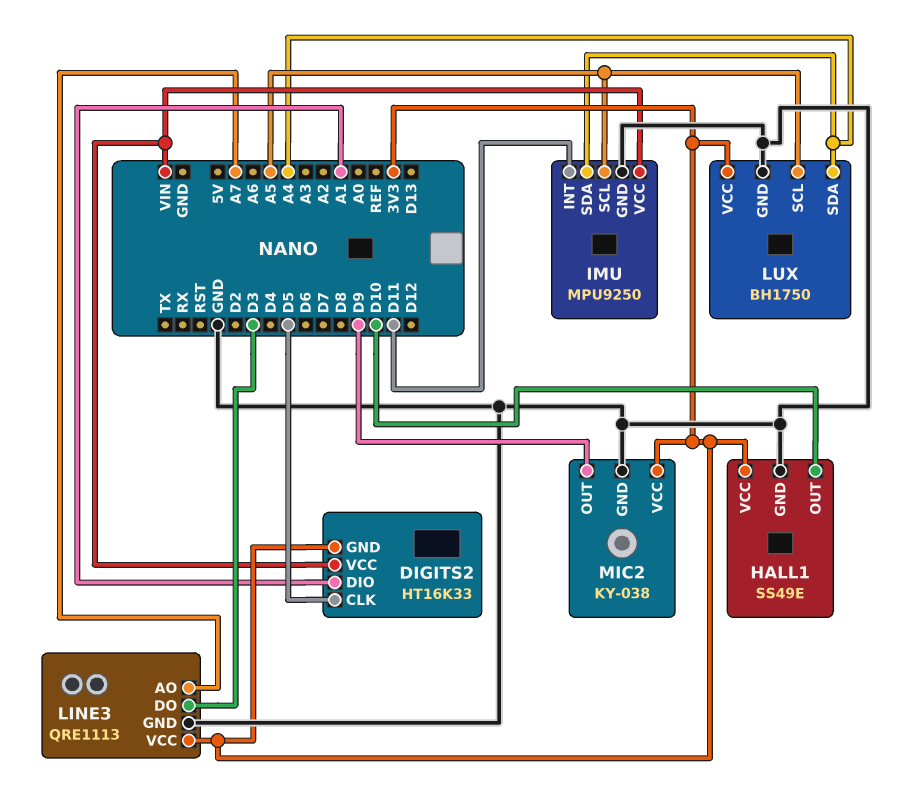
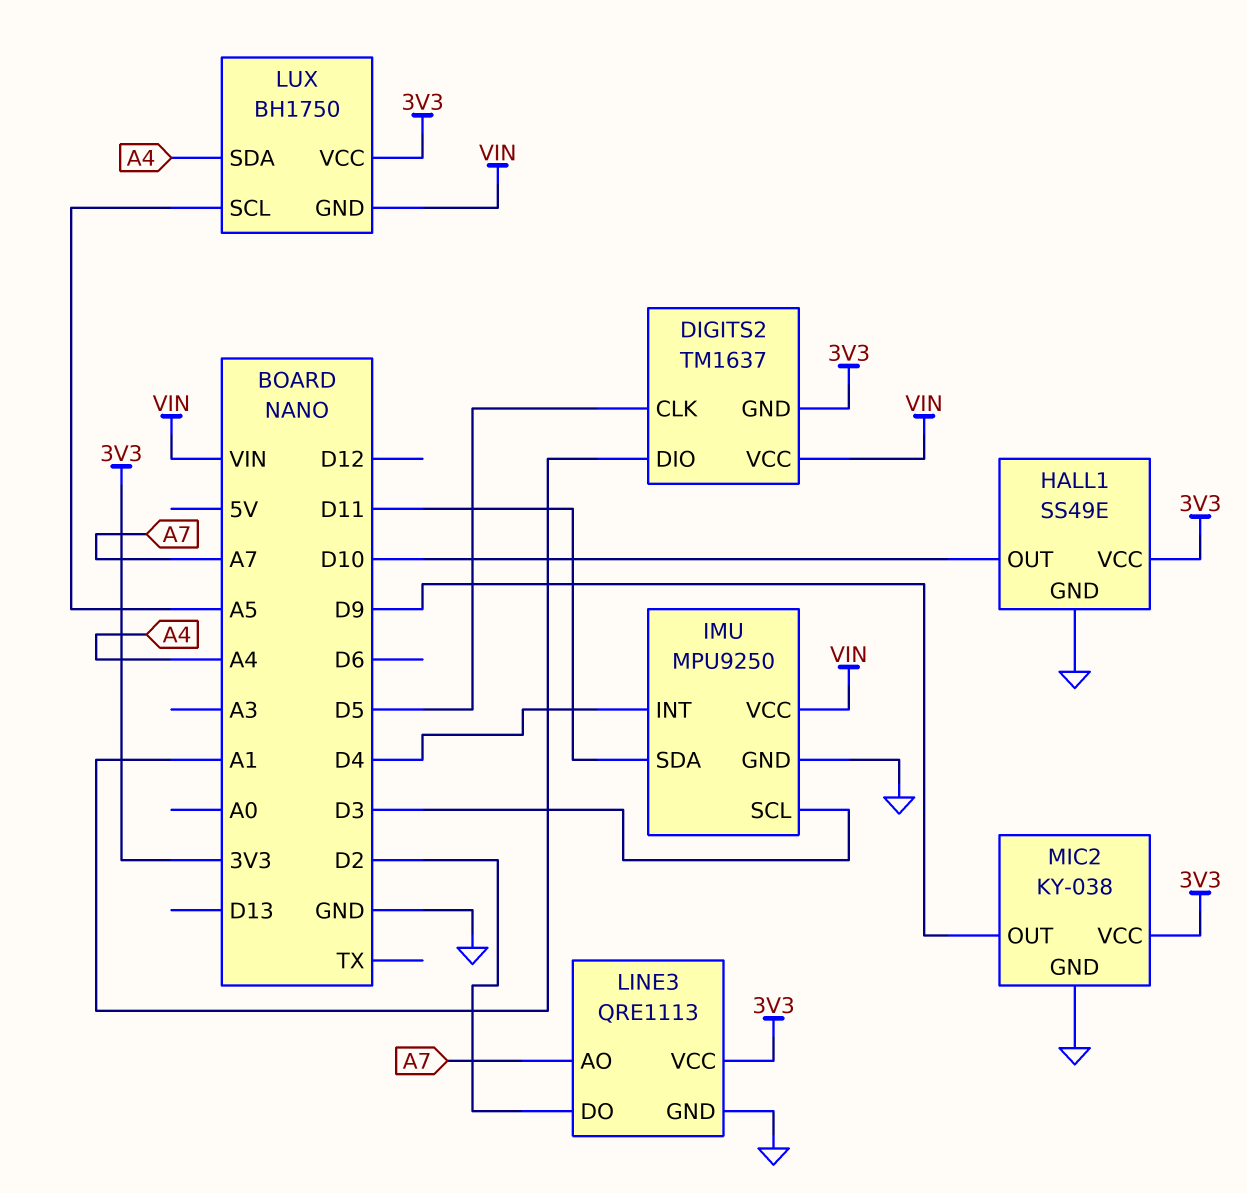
DIGITS2: HT16K33 -> TM1637
IMU pin INT: D11 -> D4
IMU pin SCL: A5 -> D3
IMU pin SDA: A4 -> D11
LINE3 pin DO: D3 -> D2
LUX pin GND: GND -> VIN

